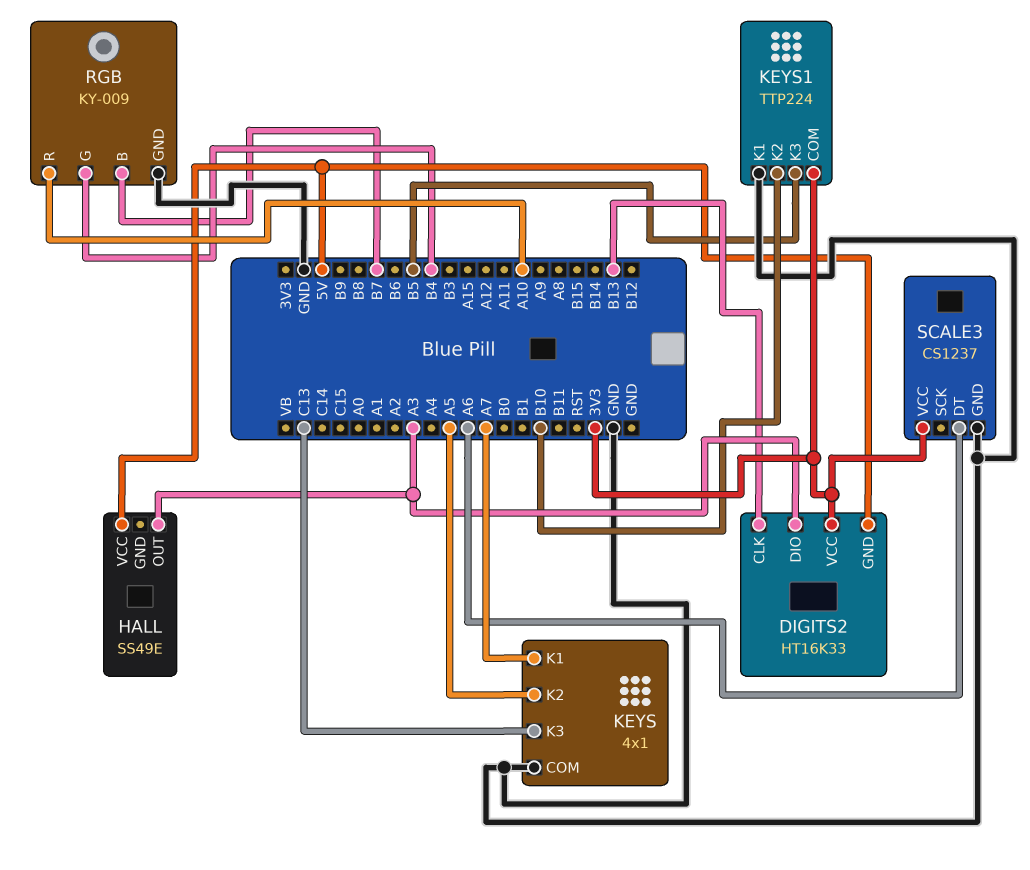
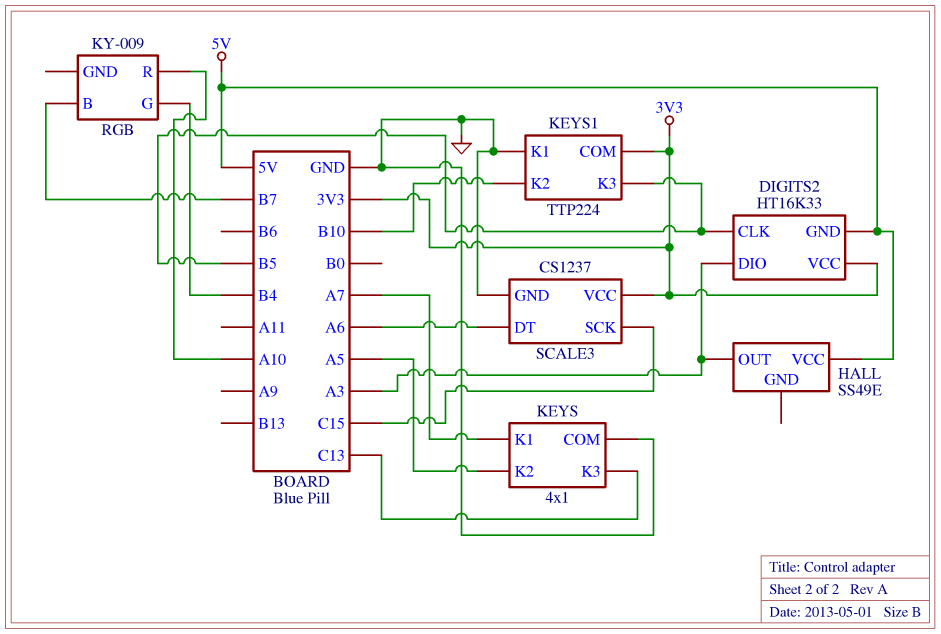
DIGITS2 pin CLK: B13 -> B5
RGB pin GND: GND -> none
SCALE3 pin SCK: none -> C15

